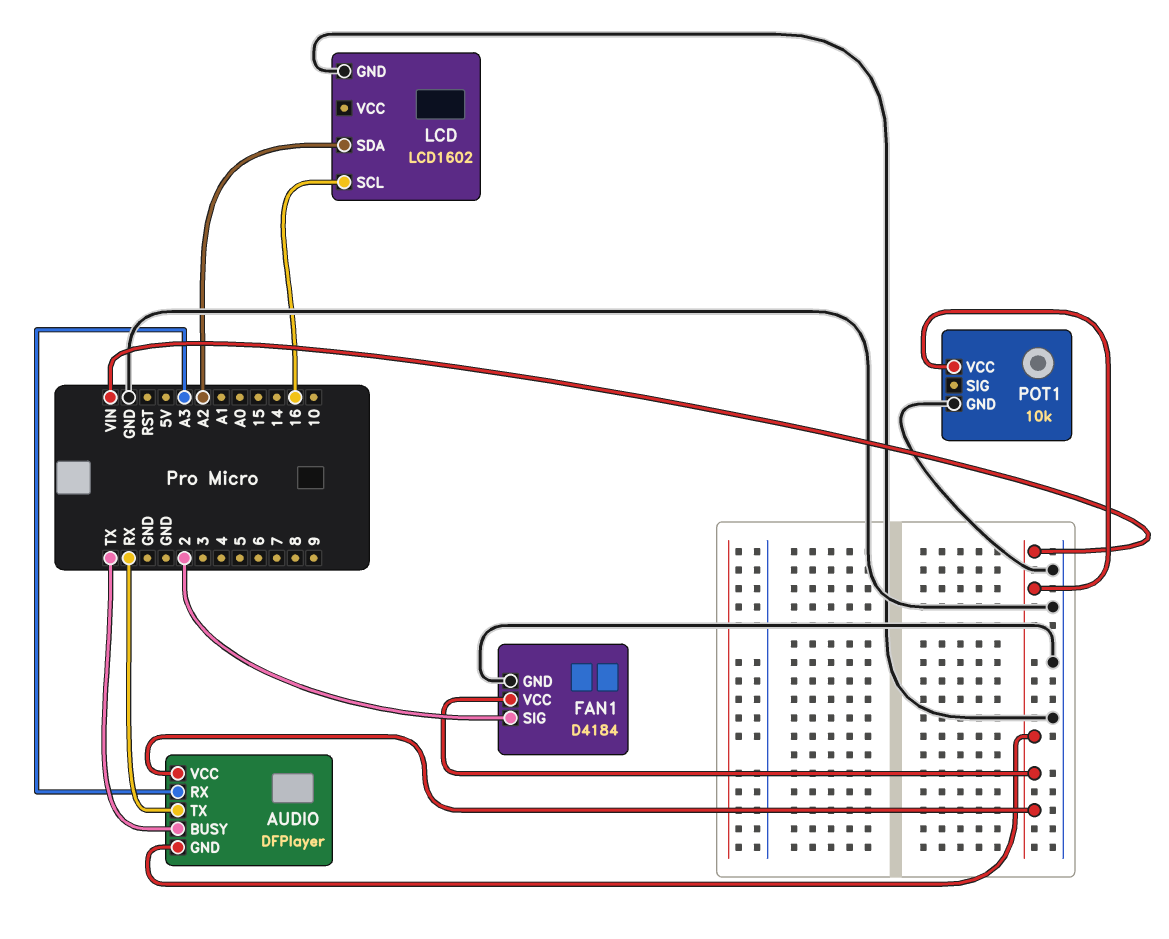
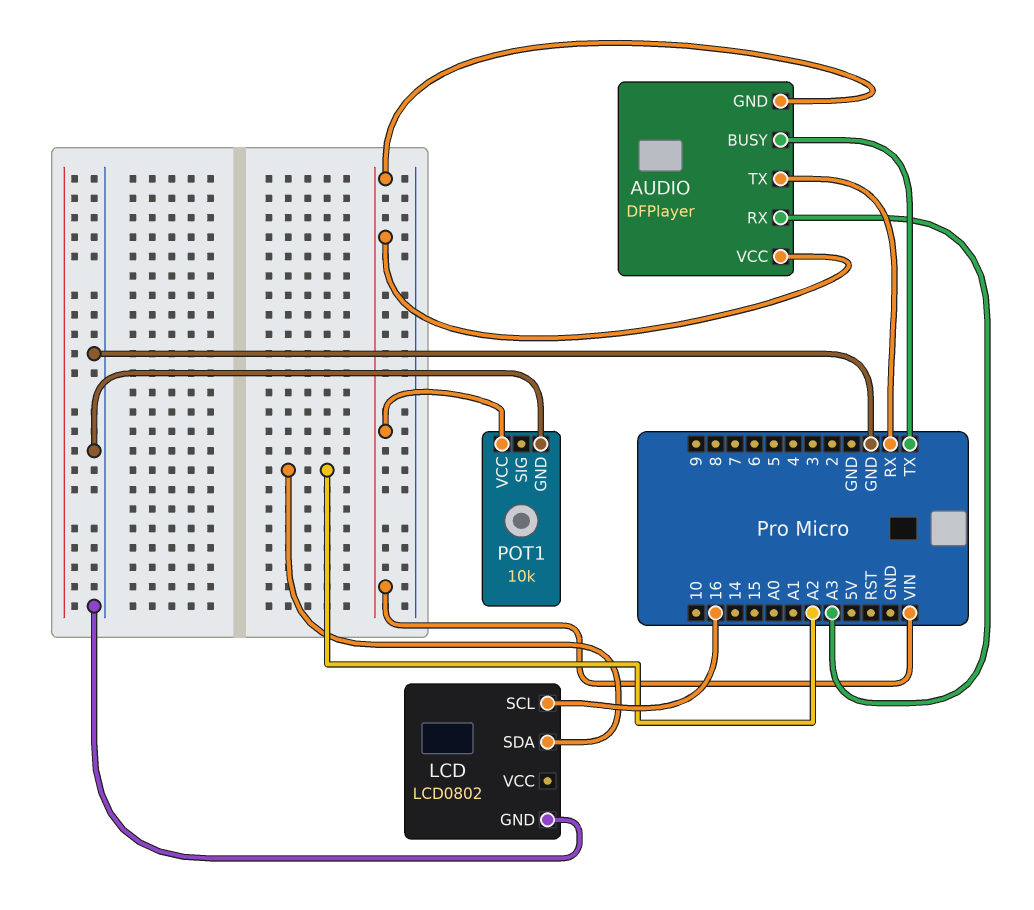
FAN1: D4184 -> none
FAN1 pin GND: GND -> none
FAN1 pin SIG: 2 -> none
FAN1 pin VCC: VIN -> none
LCD: LCD1602 -> LCD0802

